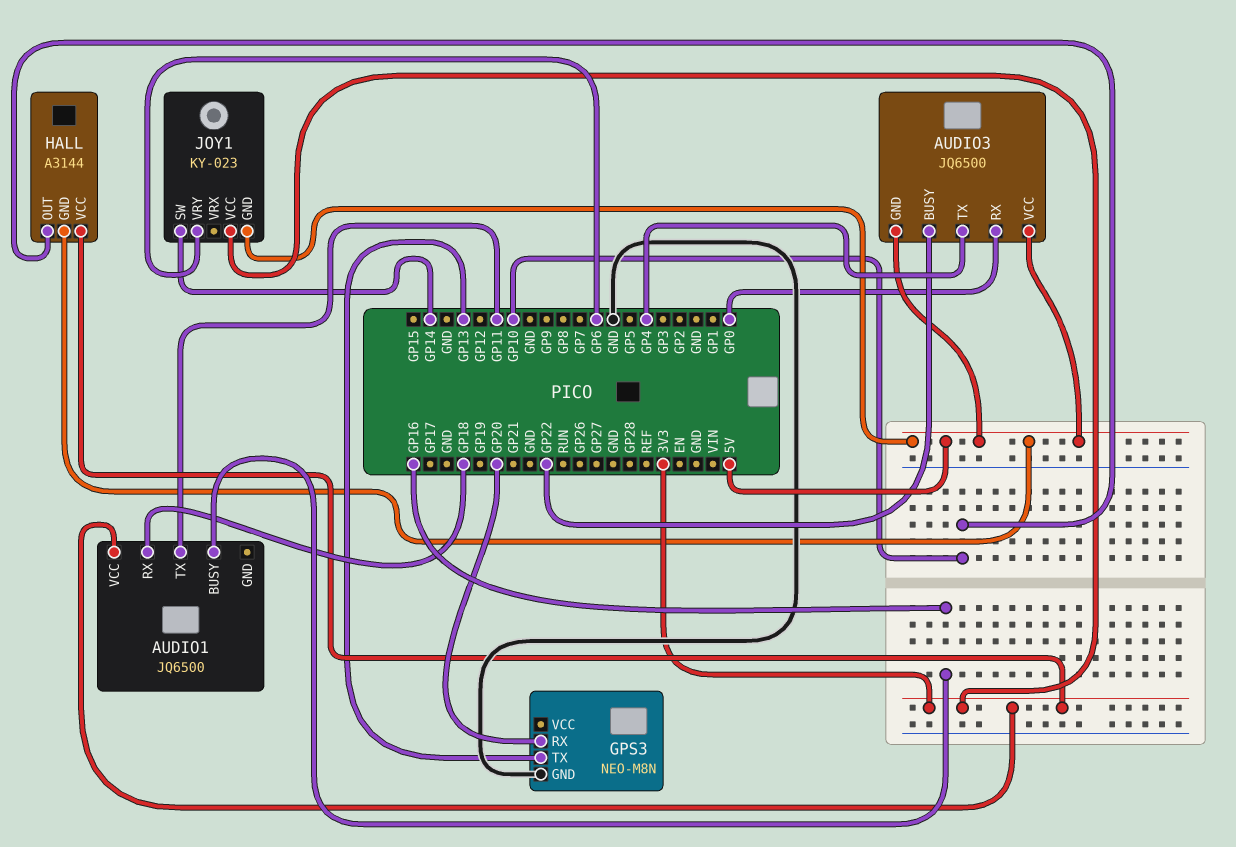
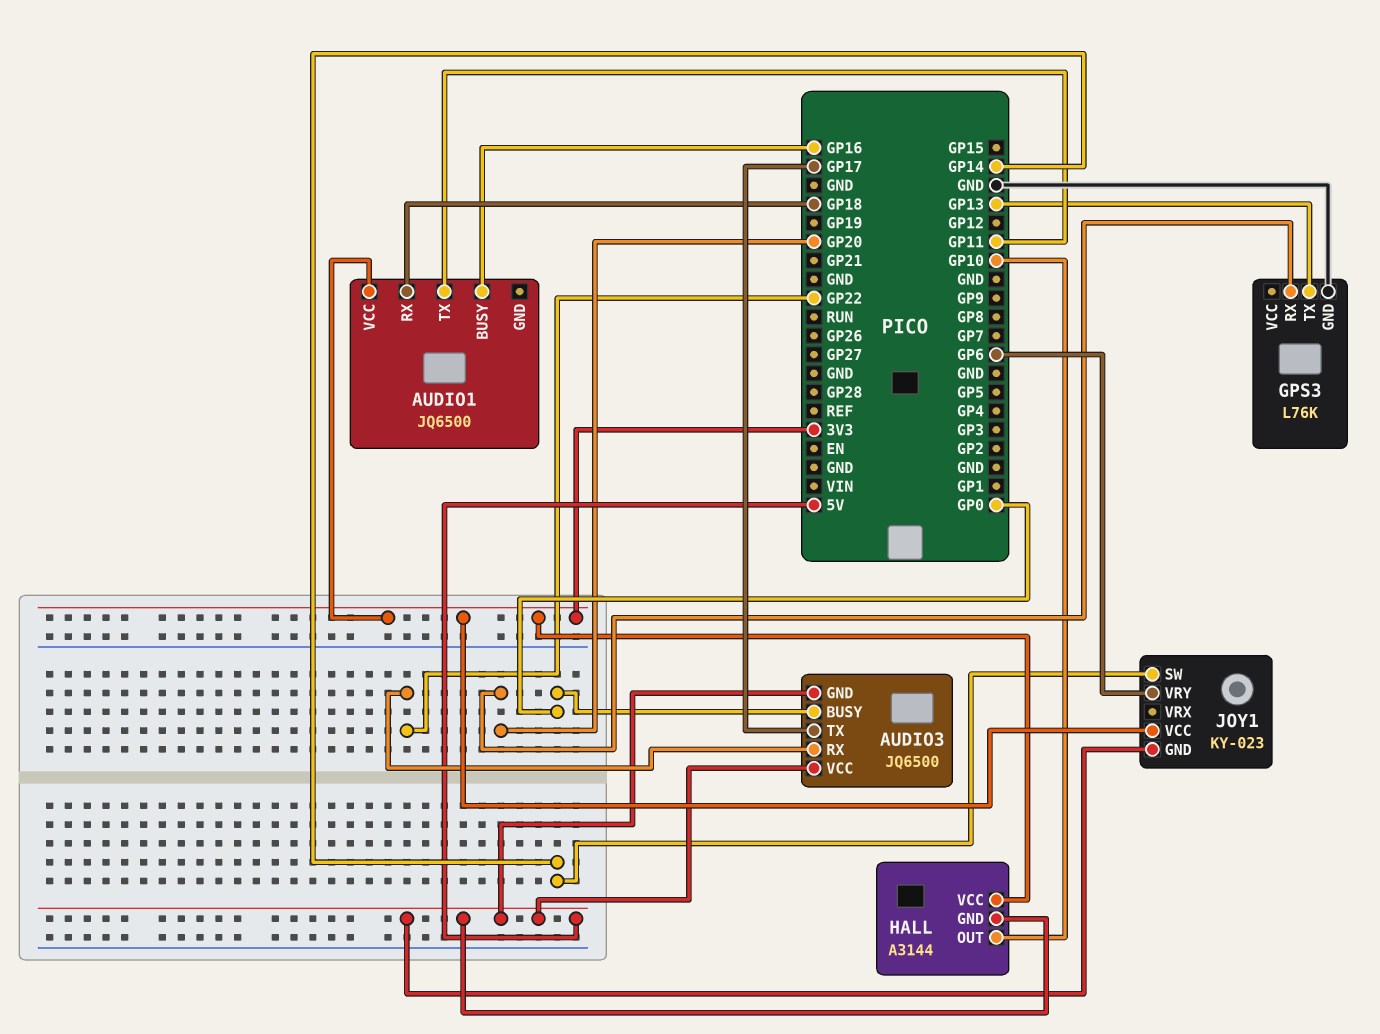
AUDIO3 pin BUSY: GP22 -> GP0
AUDIO3 pin RX: GP0 -> GP22
AUDIO3 pin TX: GP4 -> GP17
GPS3: NEO-M8N -> L76K

